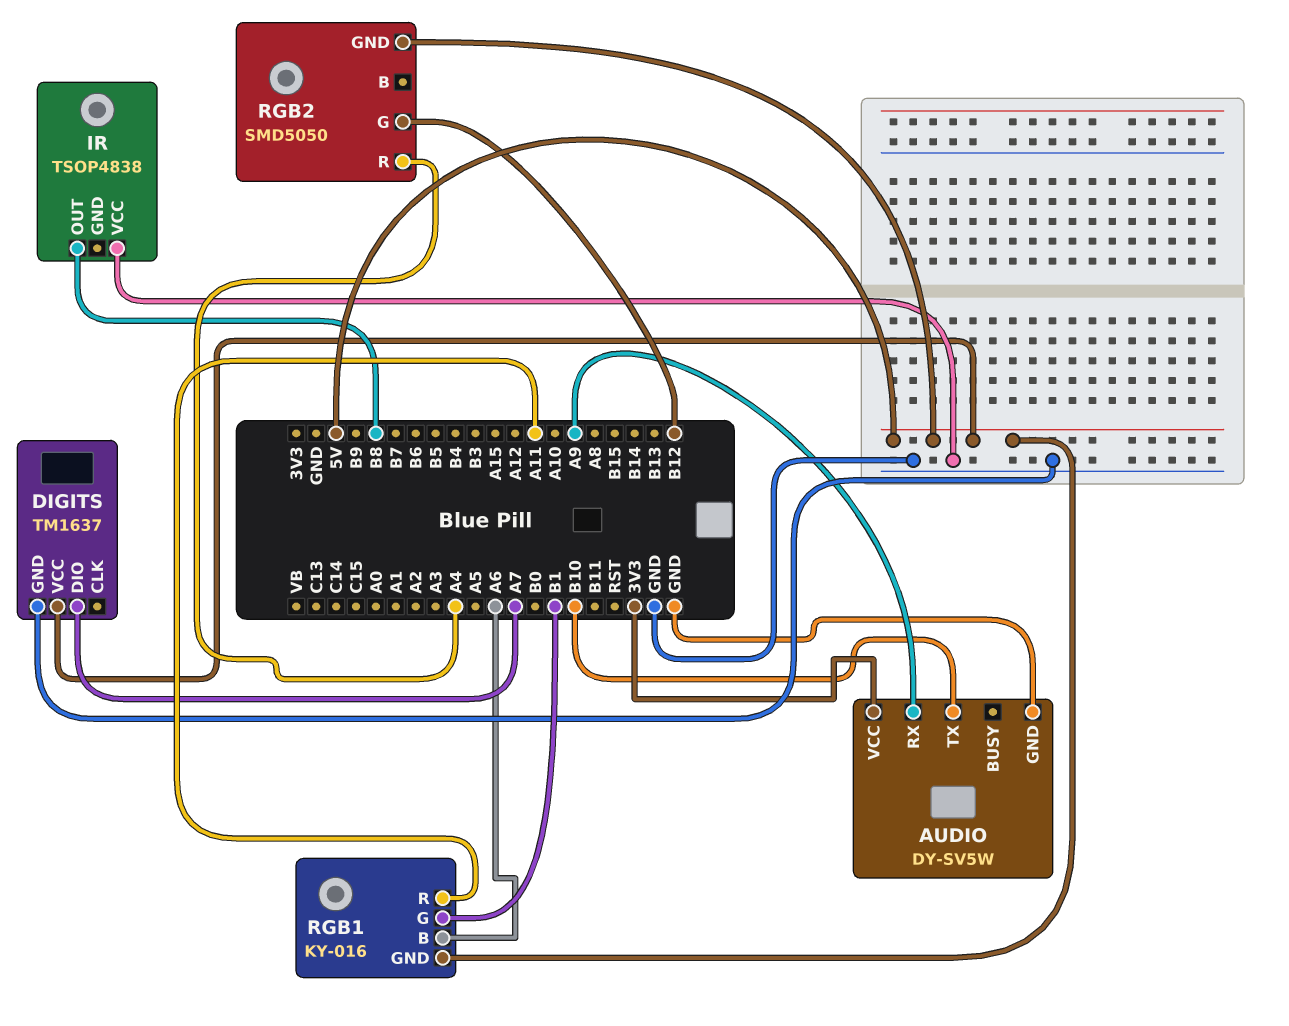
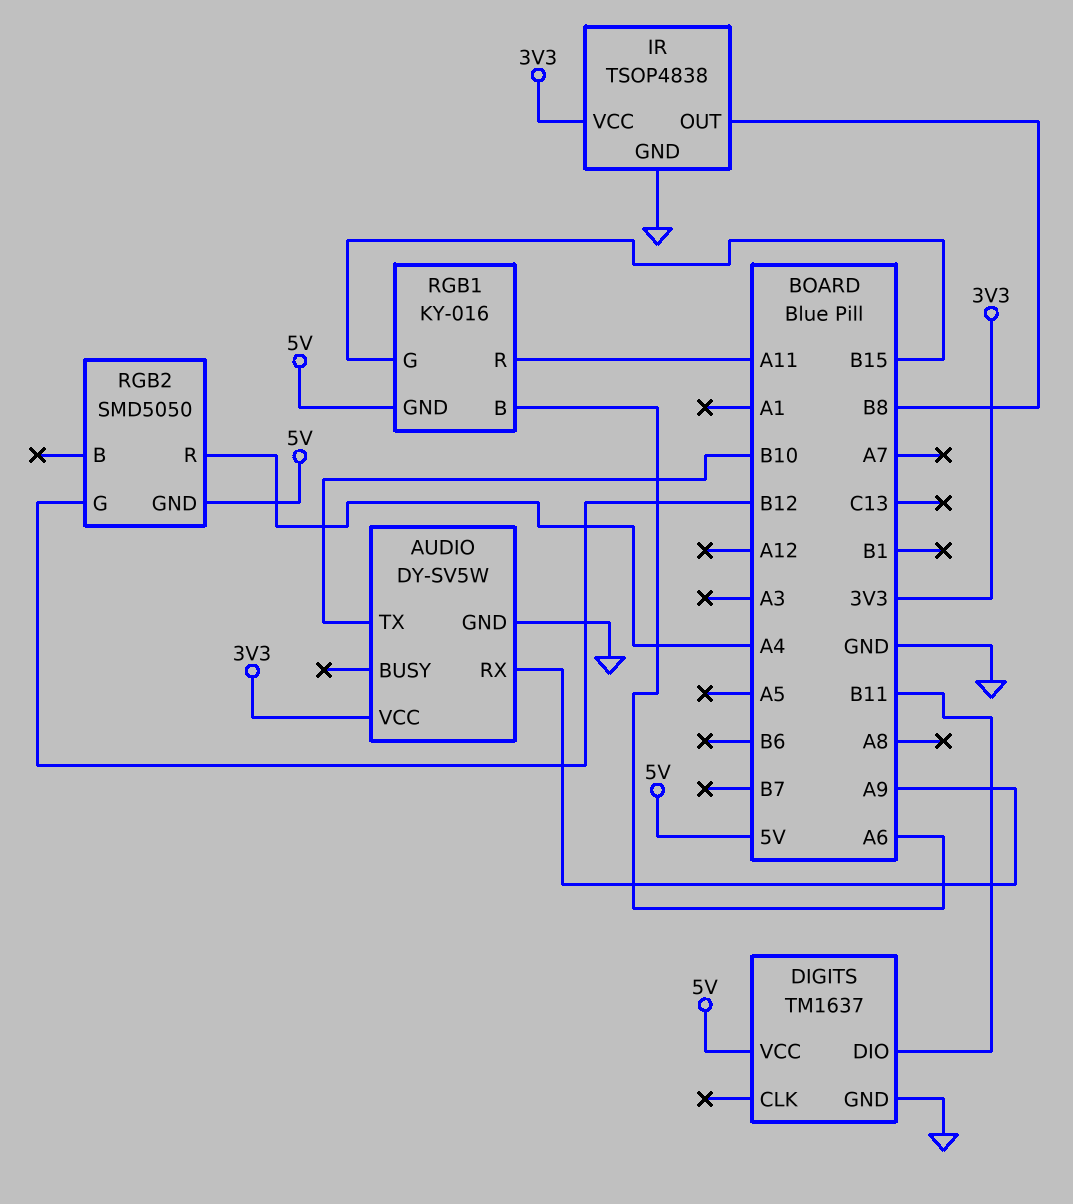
DIGITS pin DIO: A7 -> B11
IR pin GND: none -> GND
IR pin VCC: GND -> 3V3
RGB1 pin G: B1 -> B15

